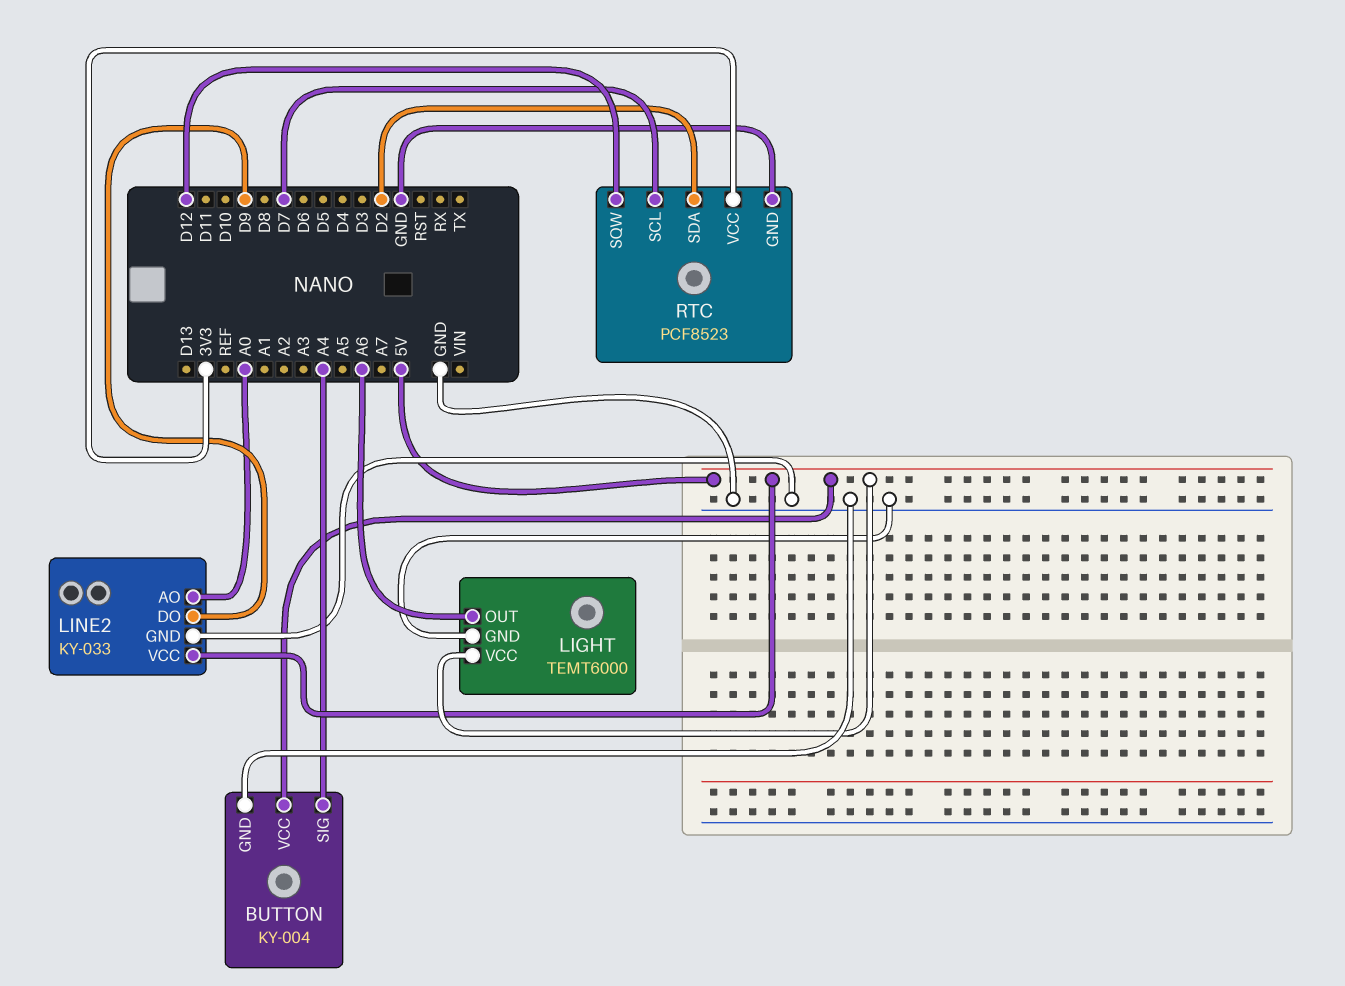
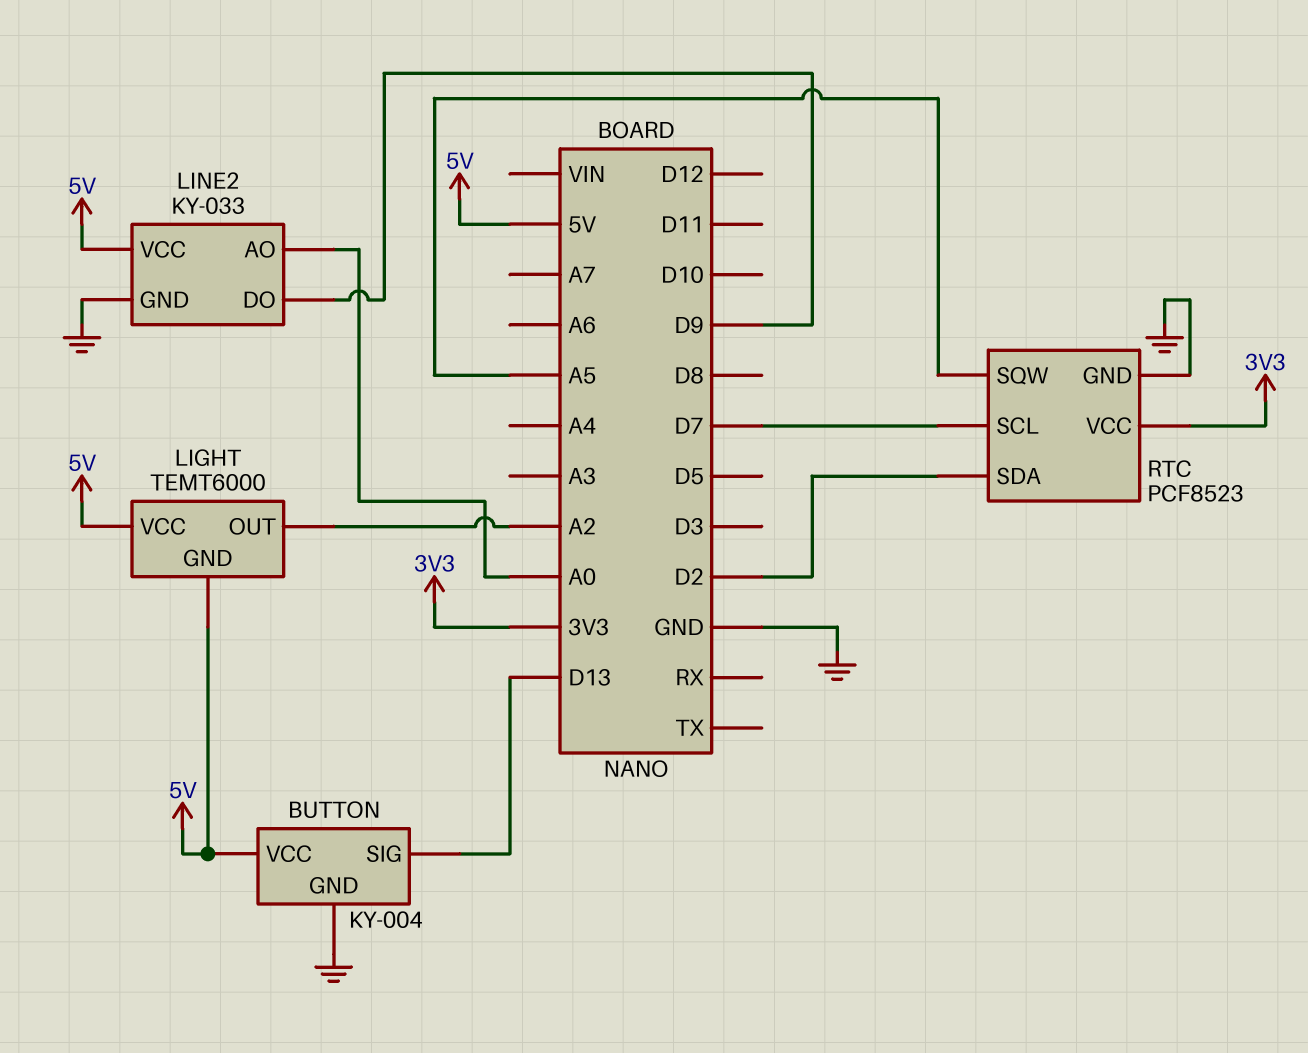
BUTTON pin SIG: A4 -> D13
LIGHT pin GND: GND -> 5V
LIGHT pin OUT: A6 -> A2
RTC pin SQW: D12 -> A5

